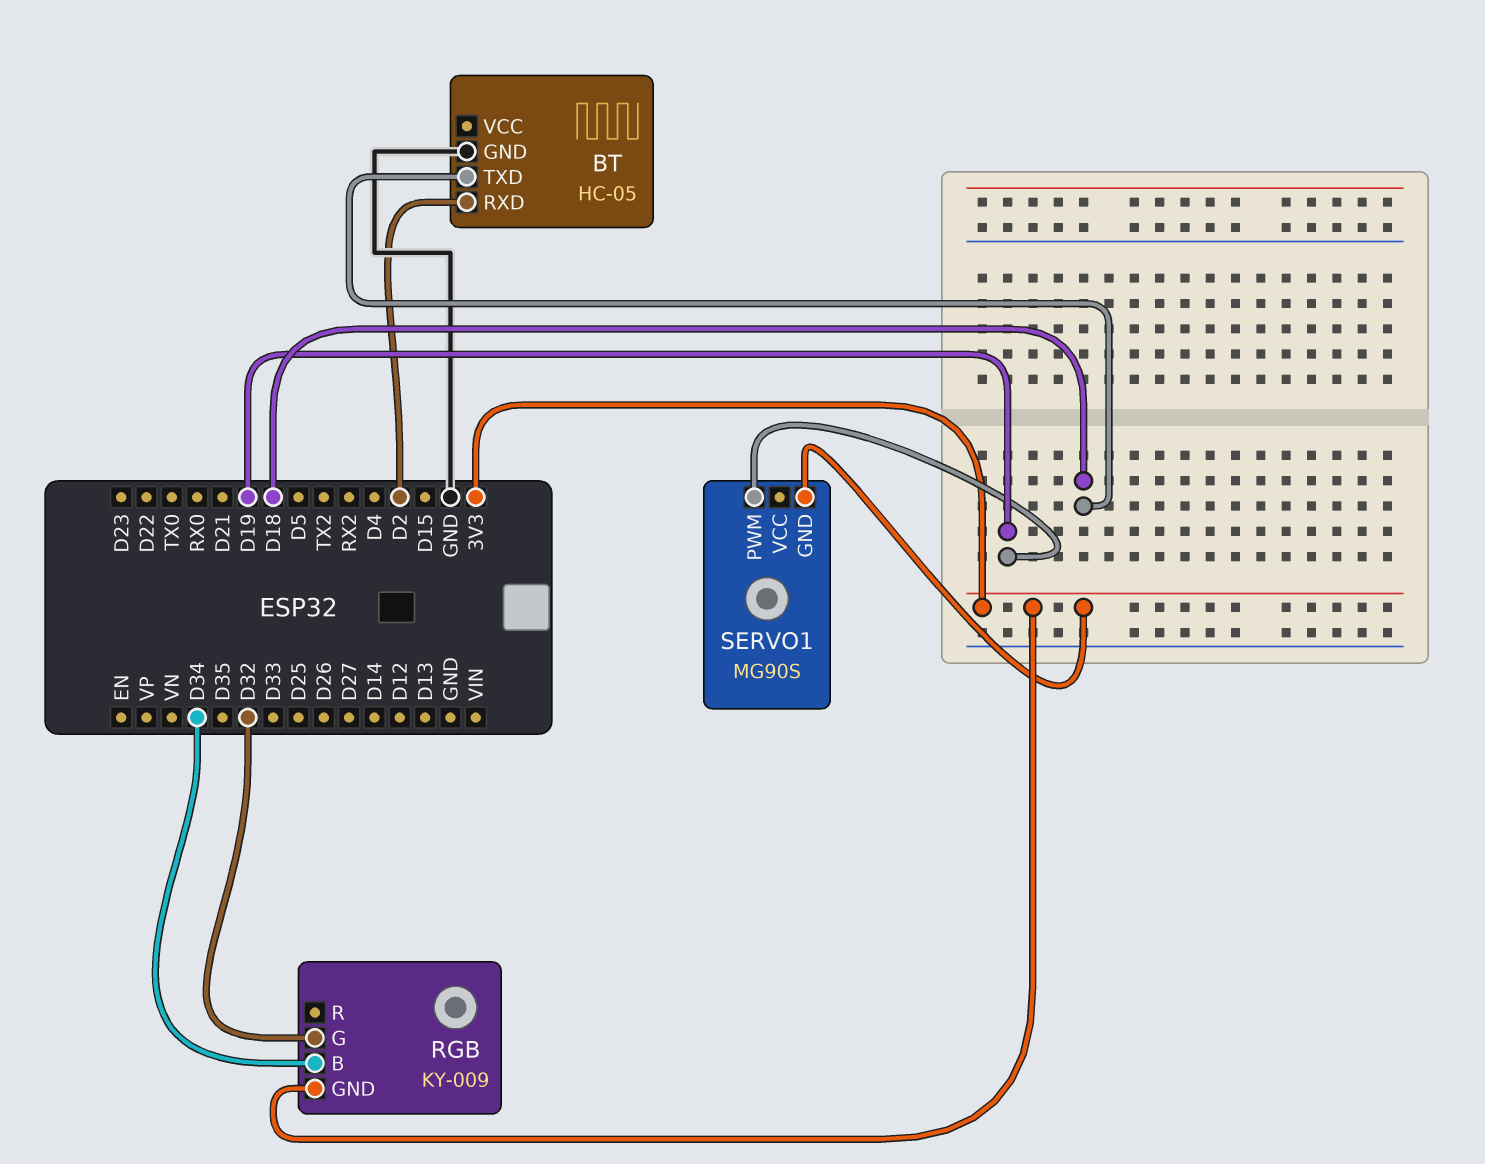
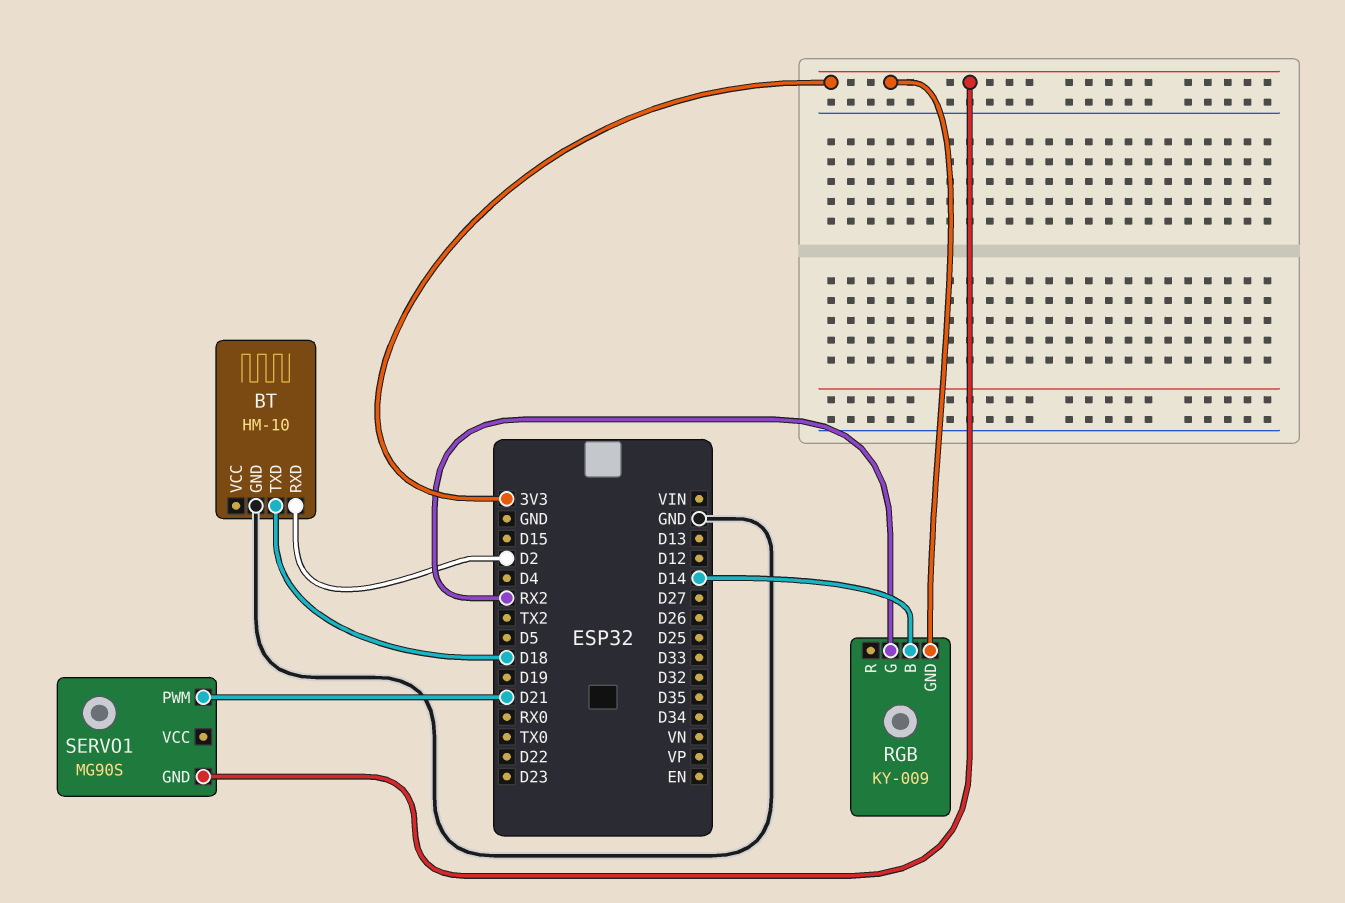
BT: HC-05 -> HM-10
RGB pin B: D34 -> D14
RGB pin G: D32 -> RX2
SERVO1 pin PWM: D19 -> D21

